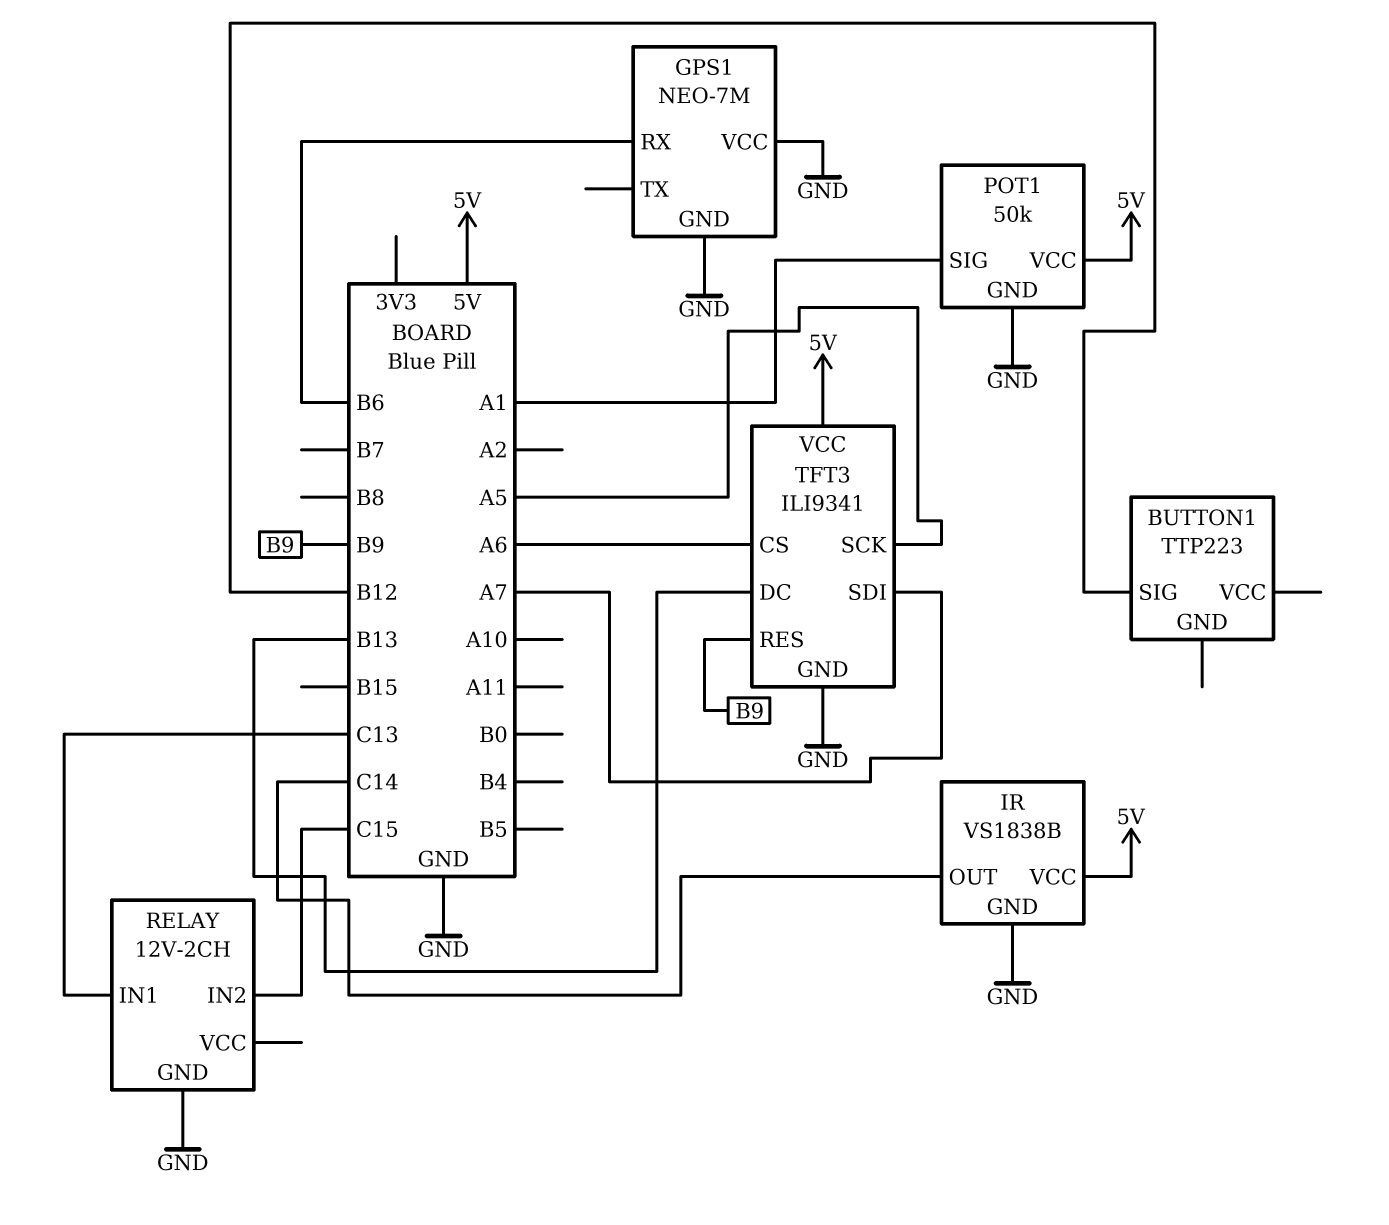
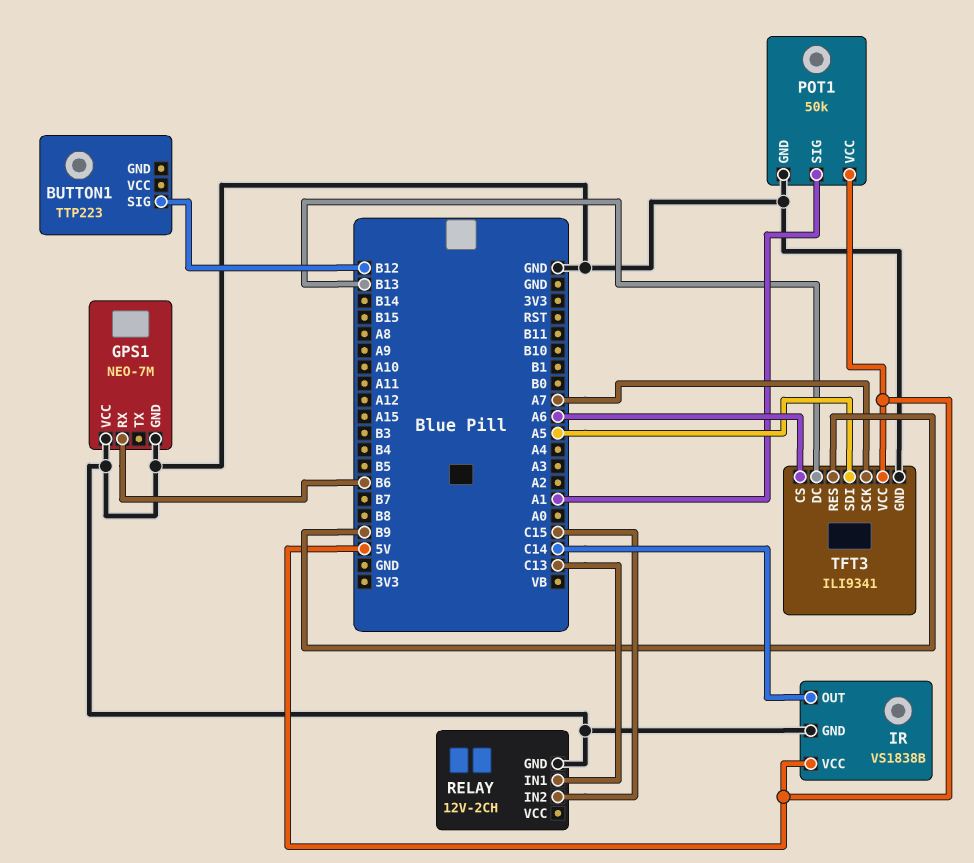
TFT3 pin SCK: A5 -> A7
TFT3 pin SDI: A7 -> A5

